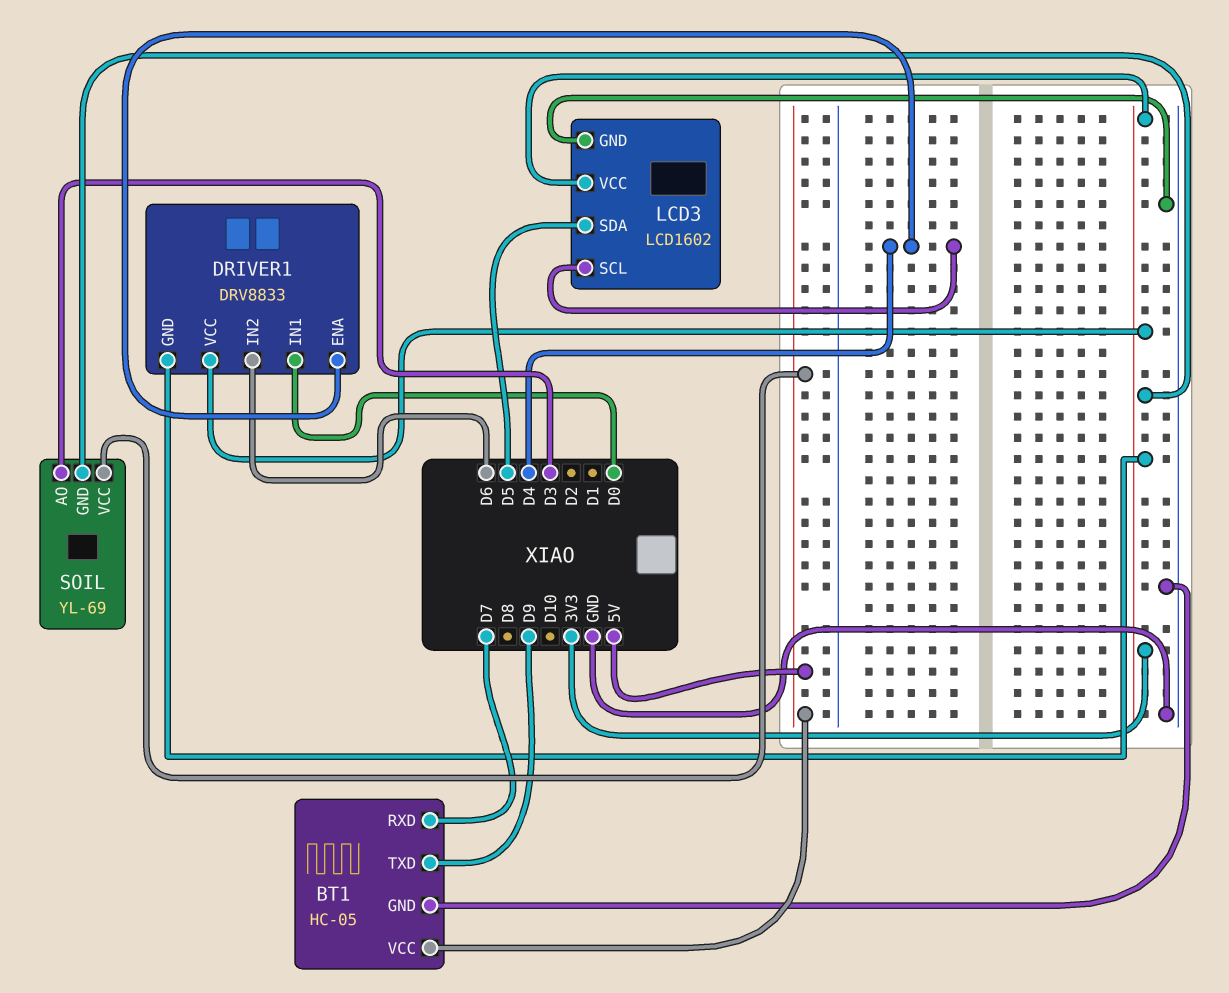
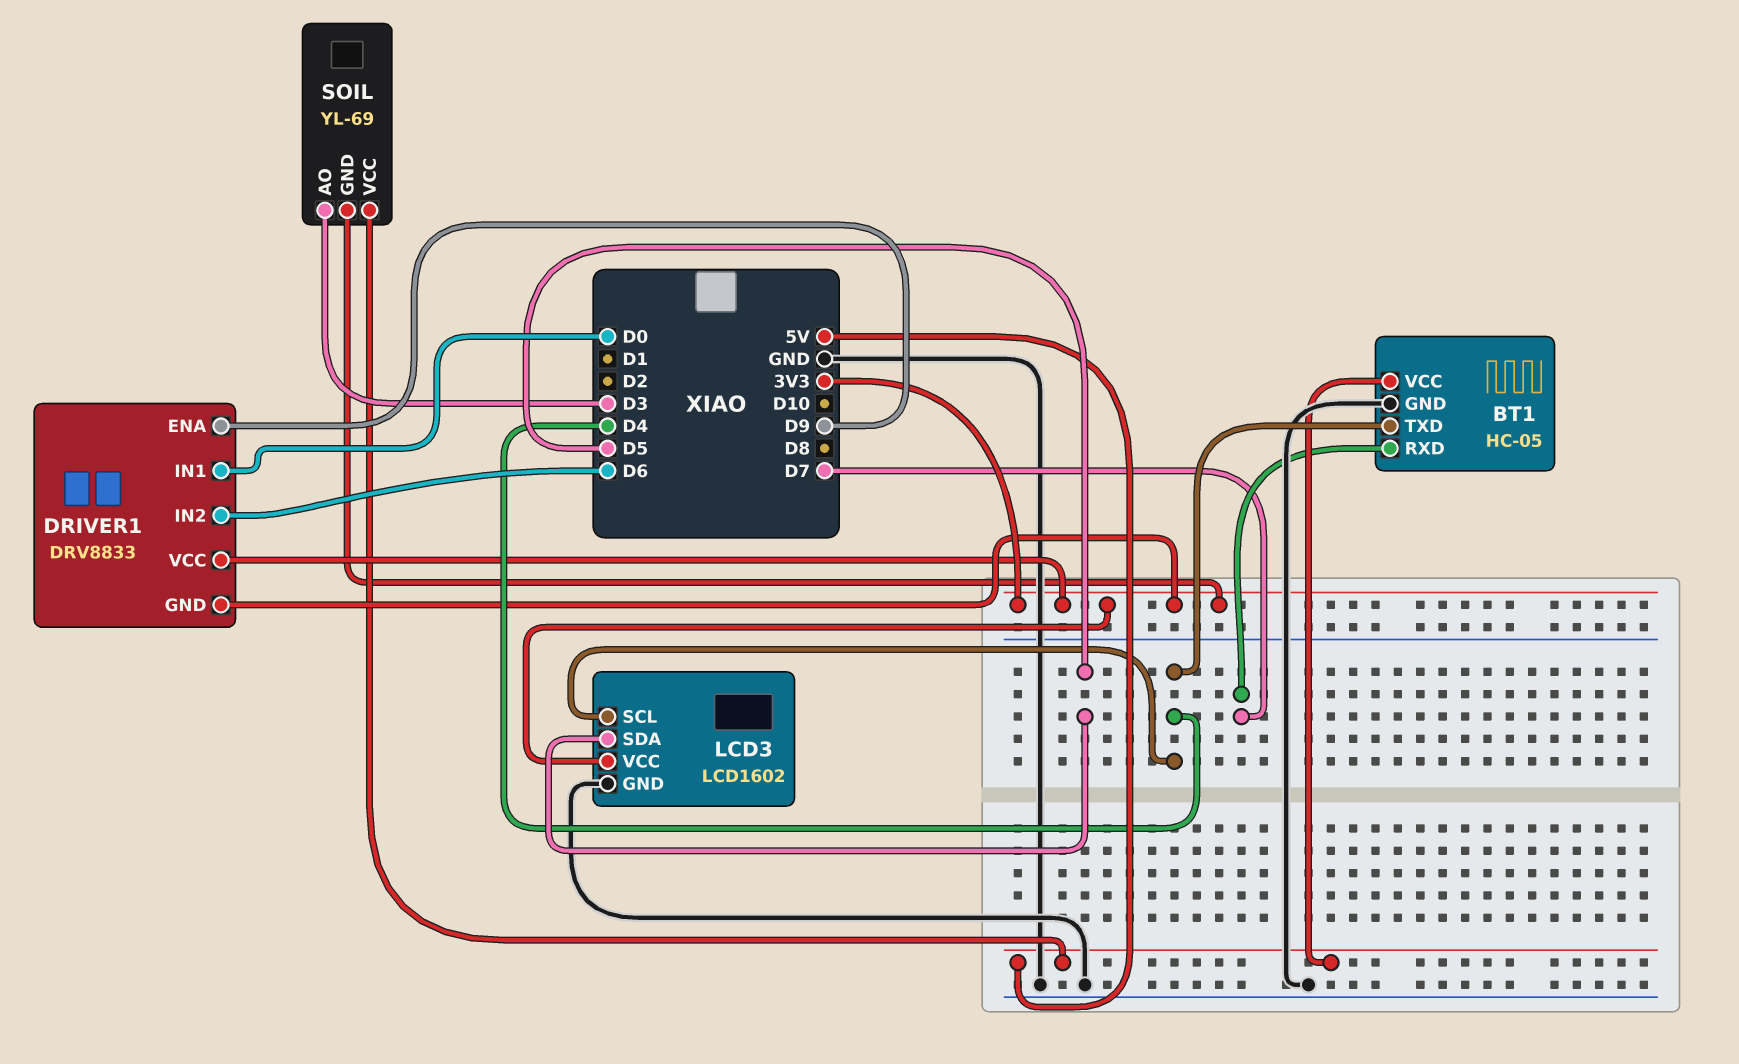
BT1 pin TXD: D9 -> D4
DRIVER1 pin ENA: D4 -> D9

